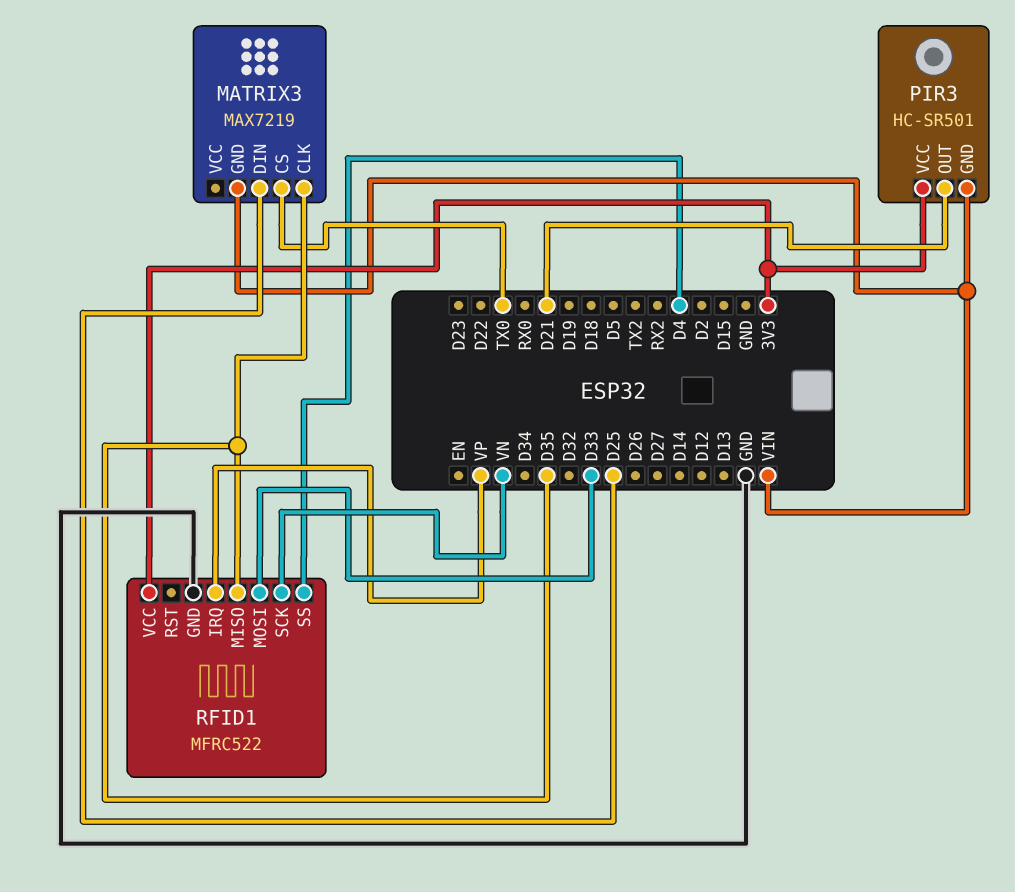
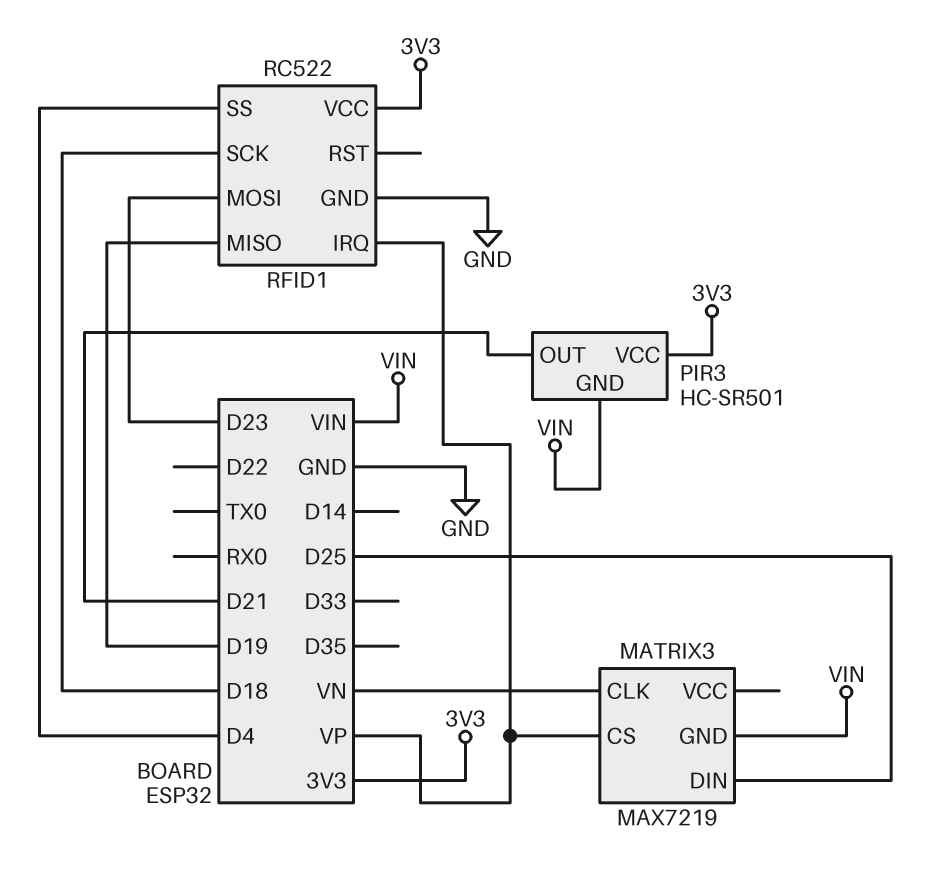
MATRIX3 pin CLK: D35 -> VN
MATRIX3 pin CS: TX0 -> VP
RFID1: MFRC522 -> RC522
RFID1 pin MISO: D35 -> D19
RFID1 pin MOSI: D33 -> D23
RFID1 pin SCK: VN -> D18

